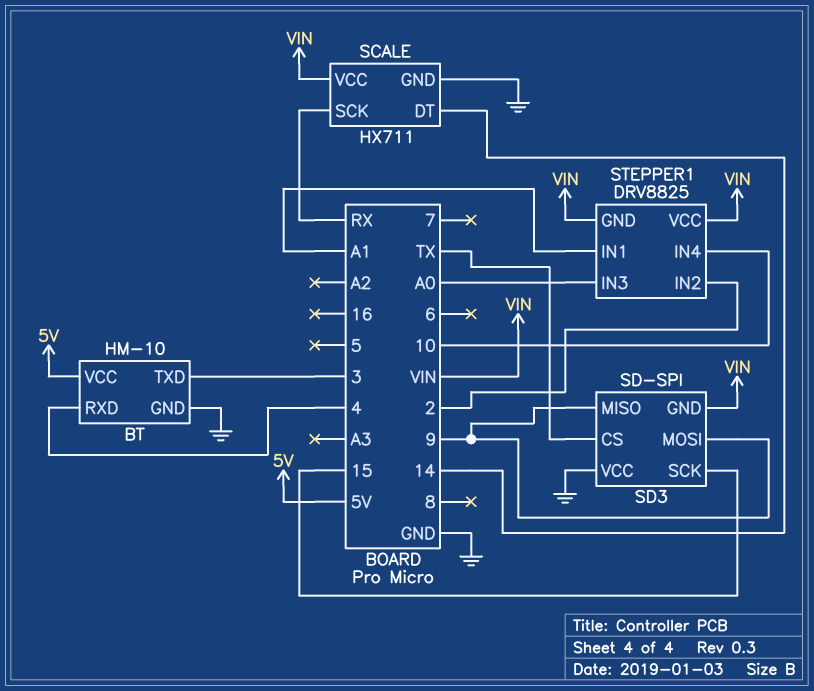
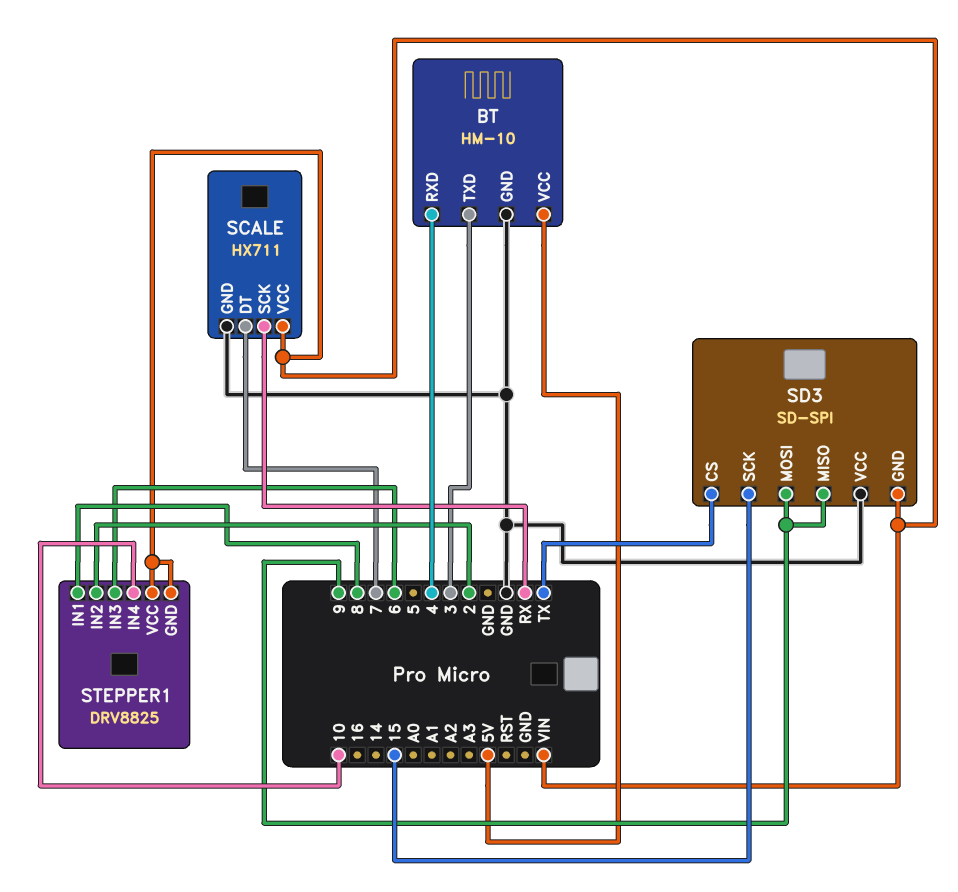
SCALE pin DT: 14 -> 7
STEPPER1 pin IN1: A1 -> 8
STEPPER1 pin IN3: A0 -> 6

